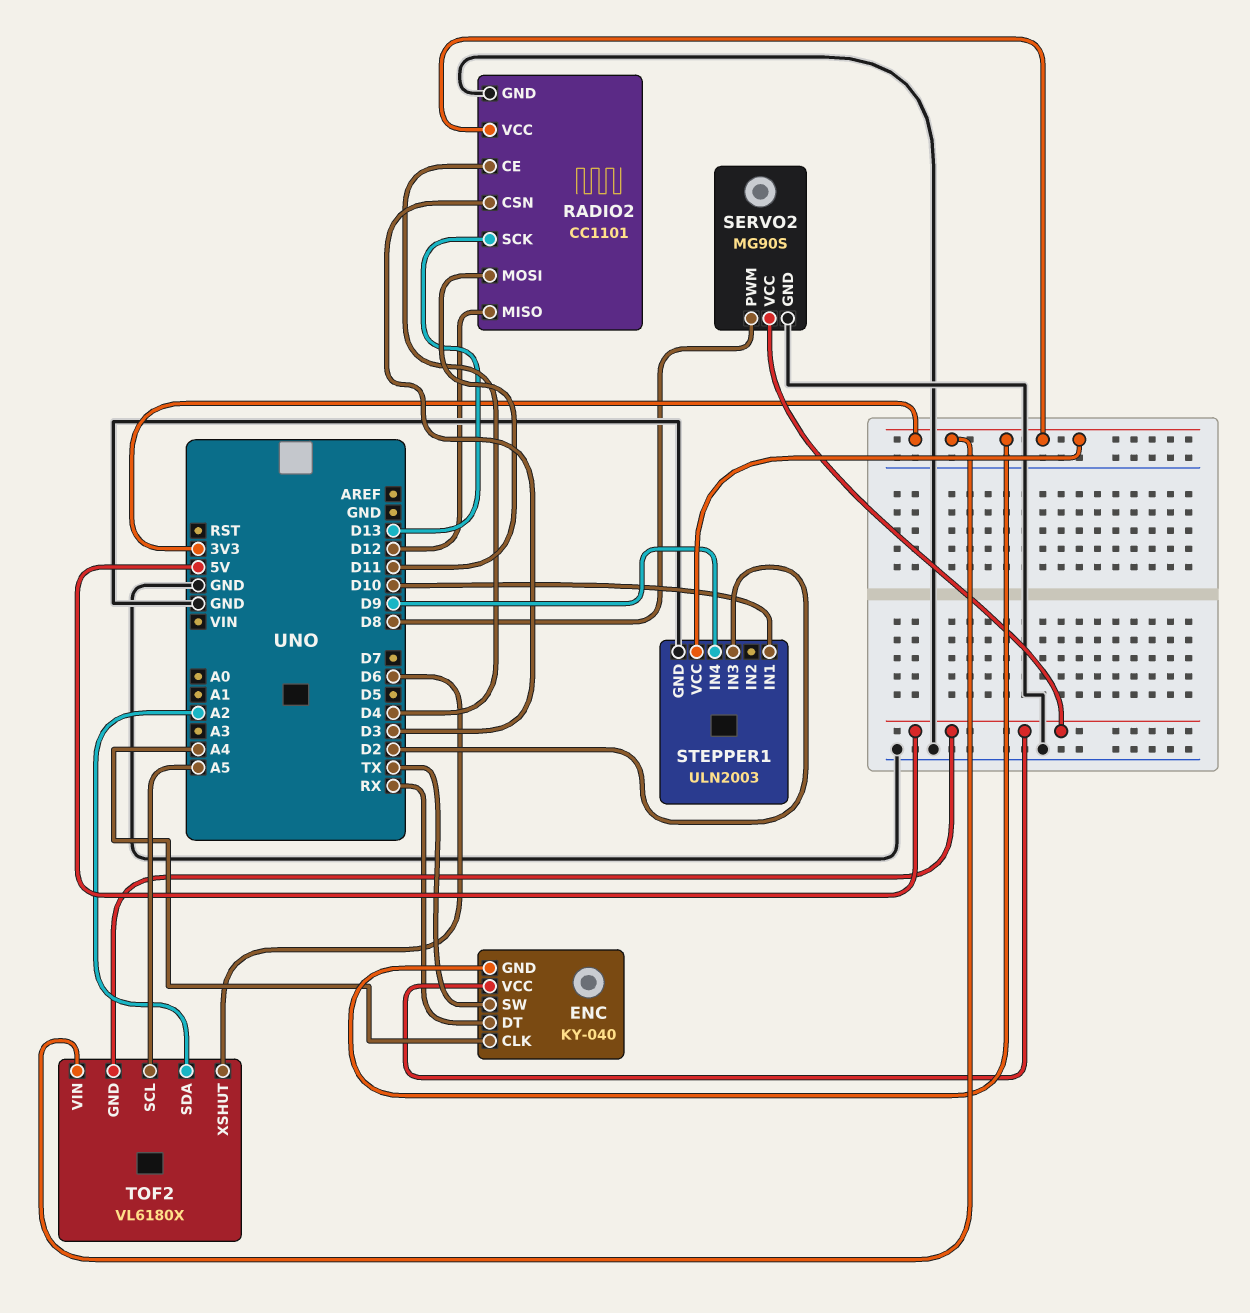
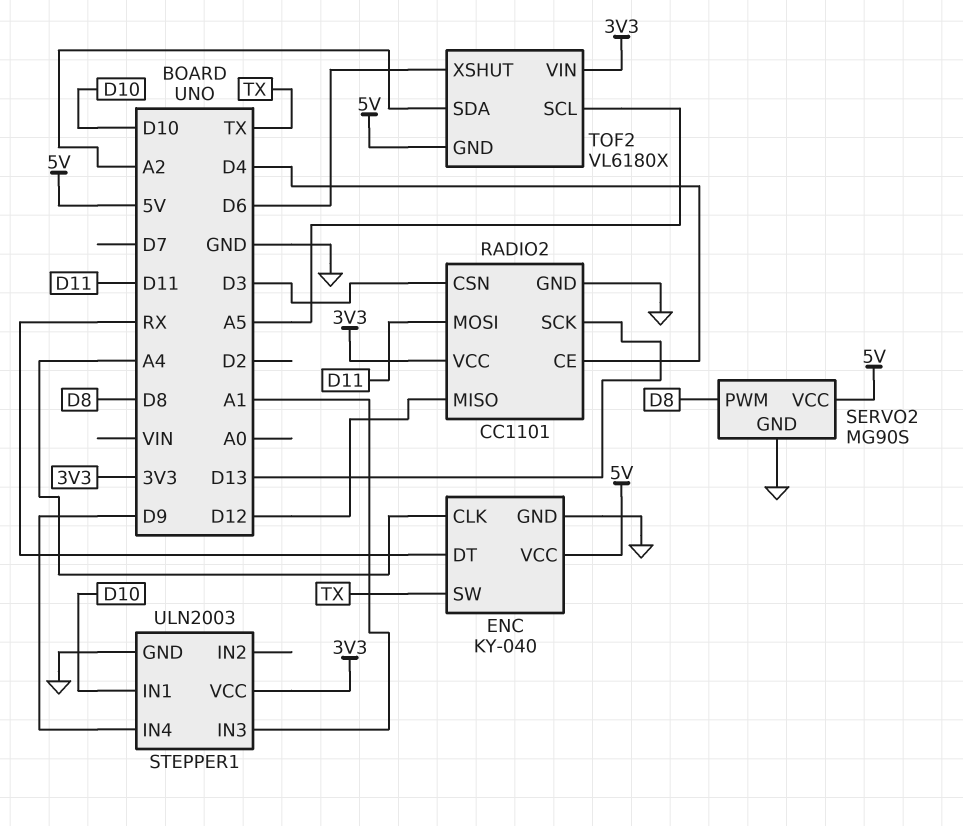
ENC pin GND: 3V3 -> GND
STEPPER1 pin IN3: D2 -> A1

